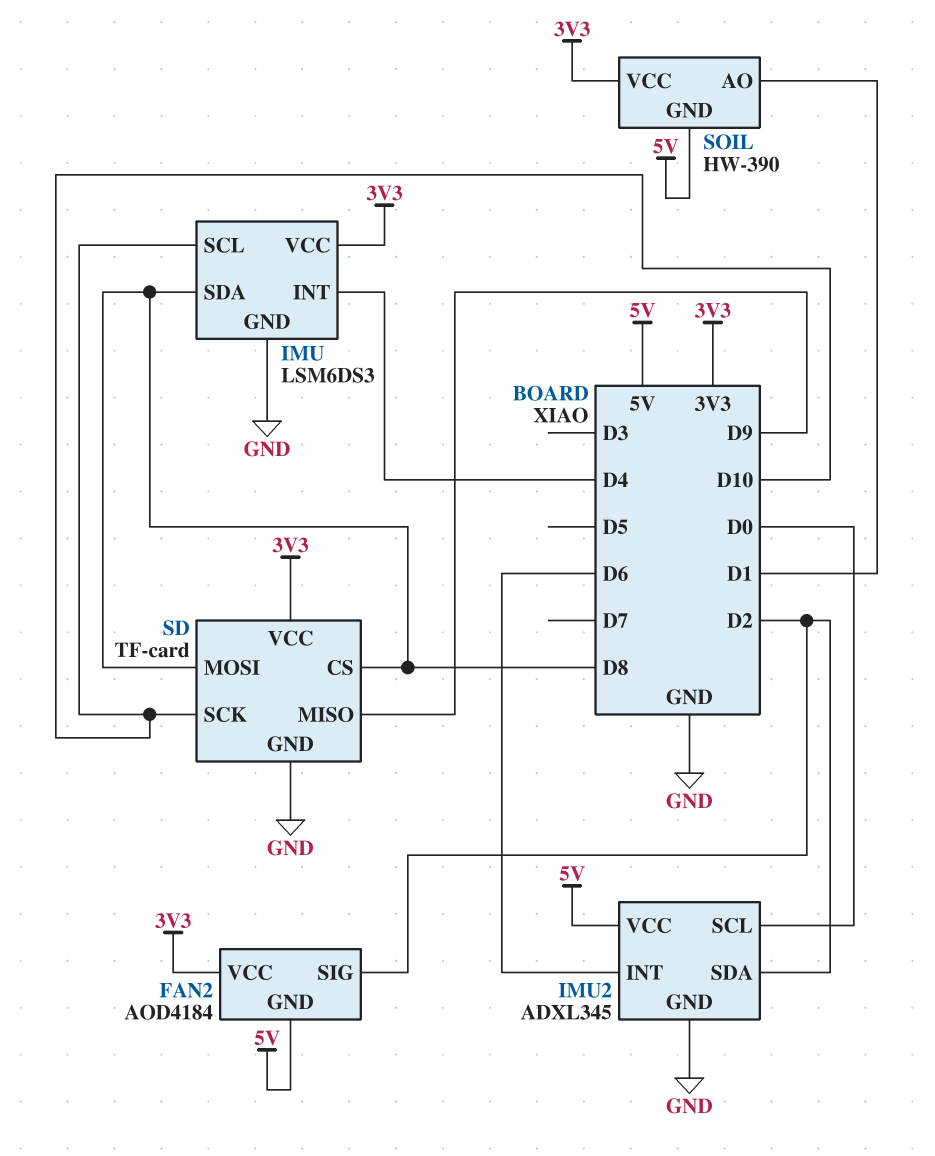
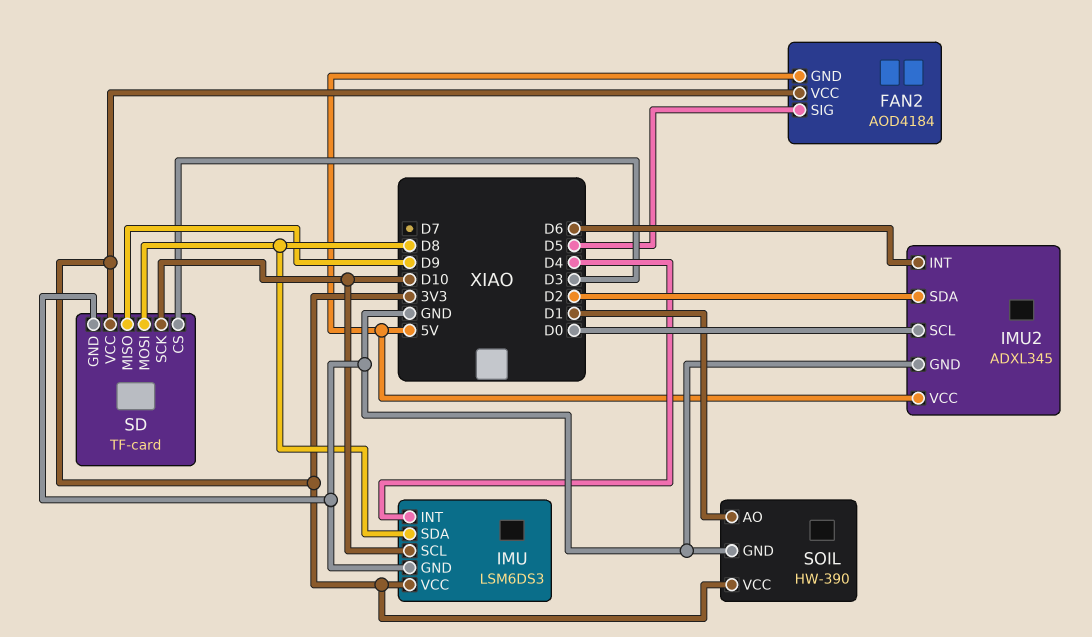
FAN2 pin SIG: D2 -> D5
SD pin CS: D8 -> D3
SOIL pin GND: 5V -> GND

